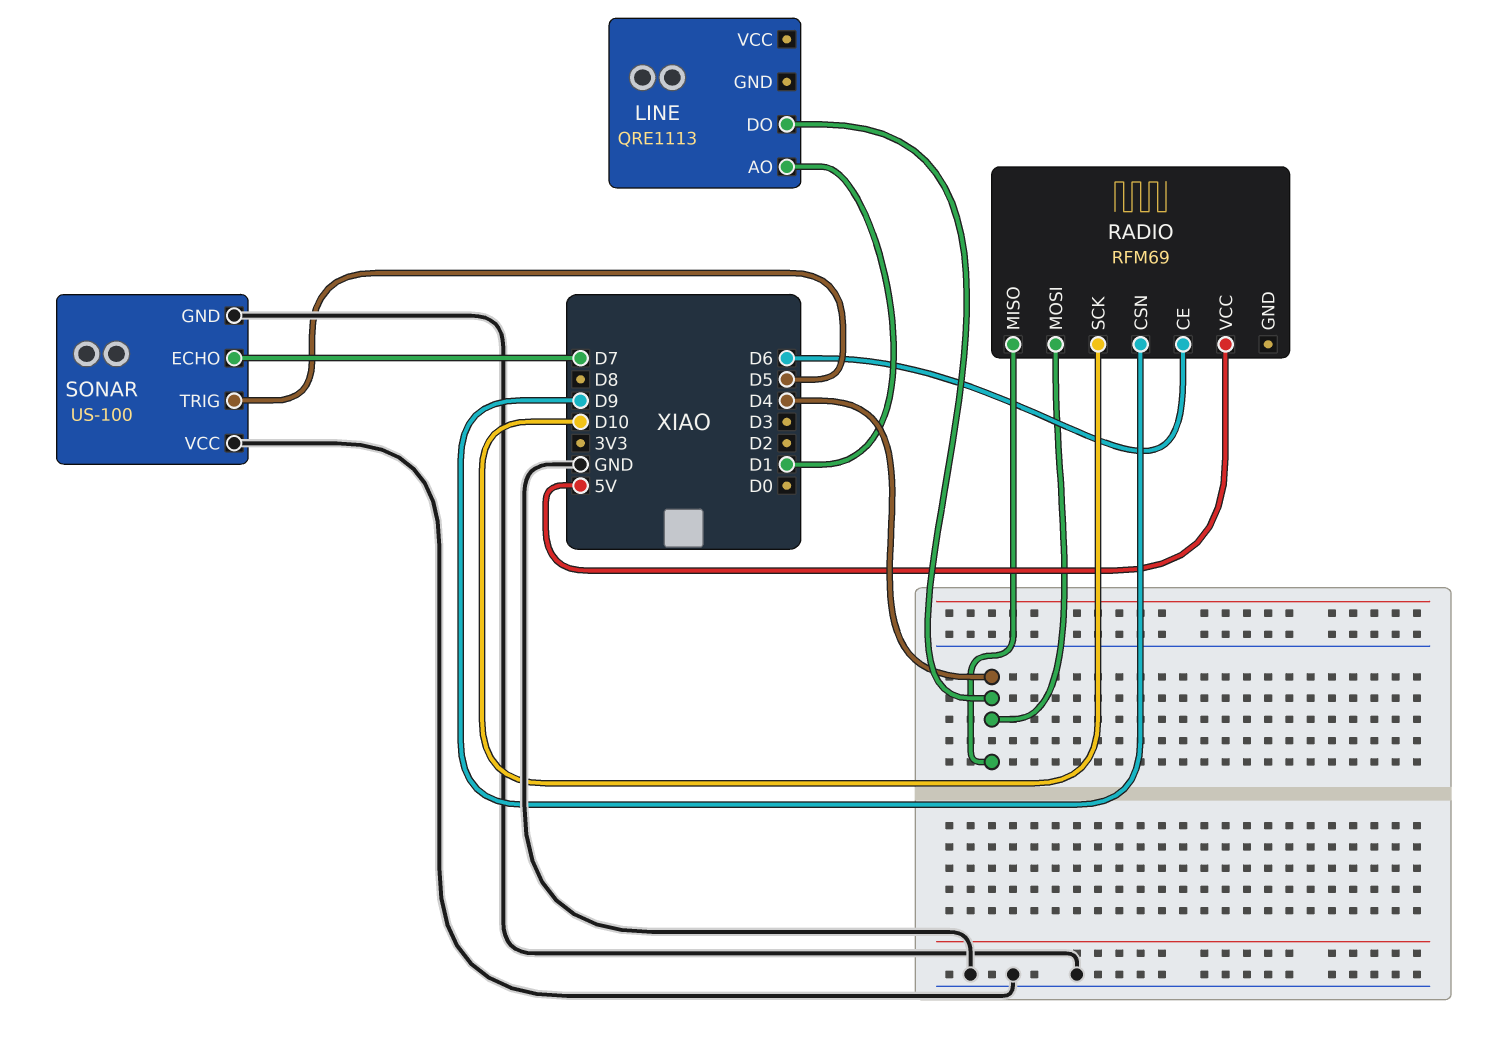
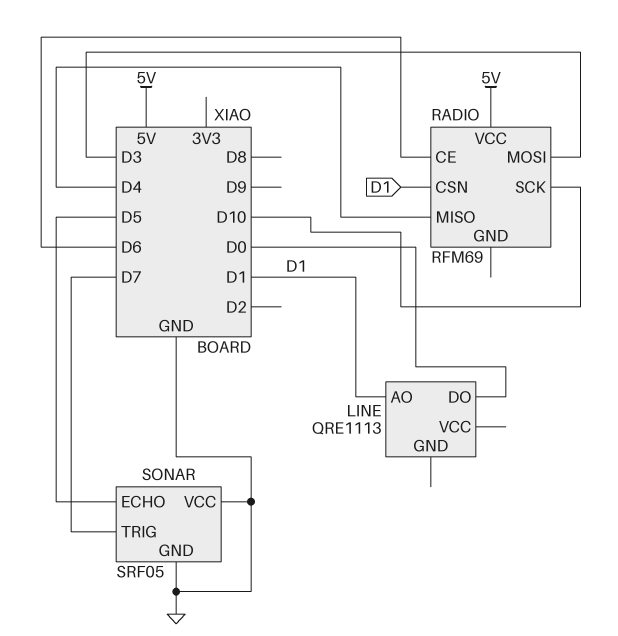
LINE pin DO: D4 -> D0
RADIO pin CSN: D9 -> D1
RADIO pin MOSI: D4 -> D3
SONAR: US-100 -> SRF05
SONAR pin ECHO: D7 -> D5
SONAR pin TRIG: D5 -> D7

